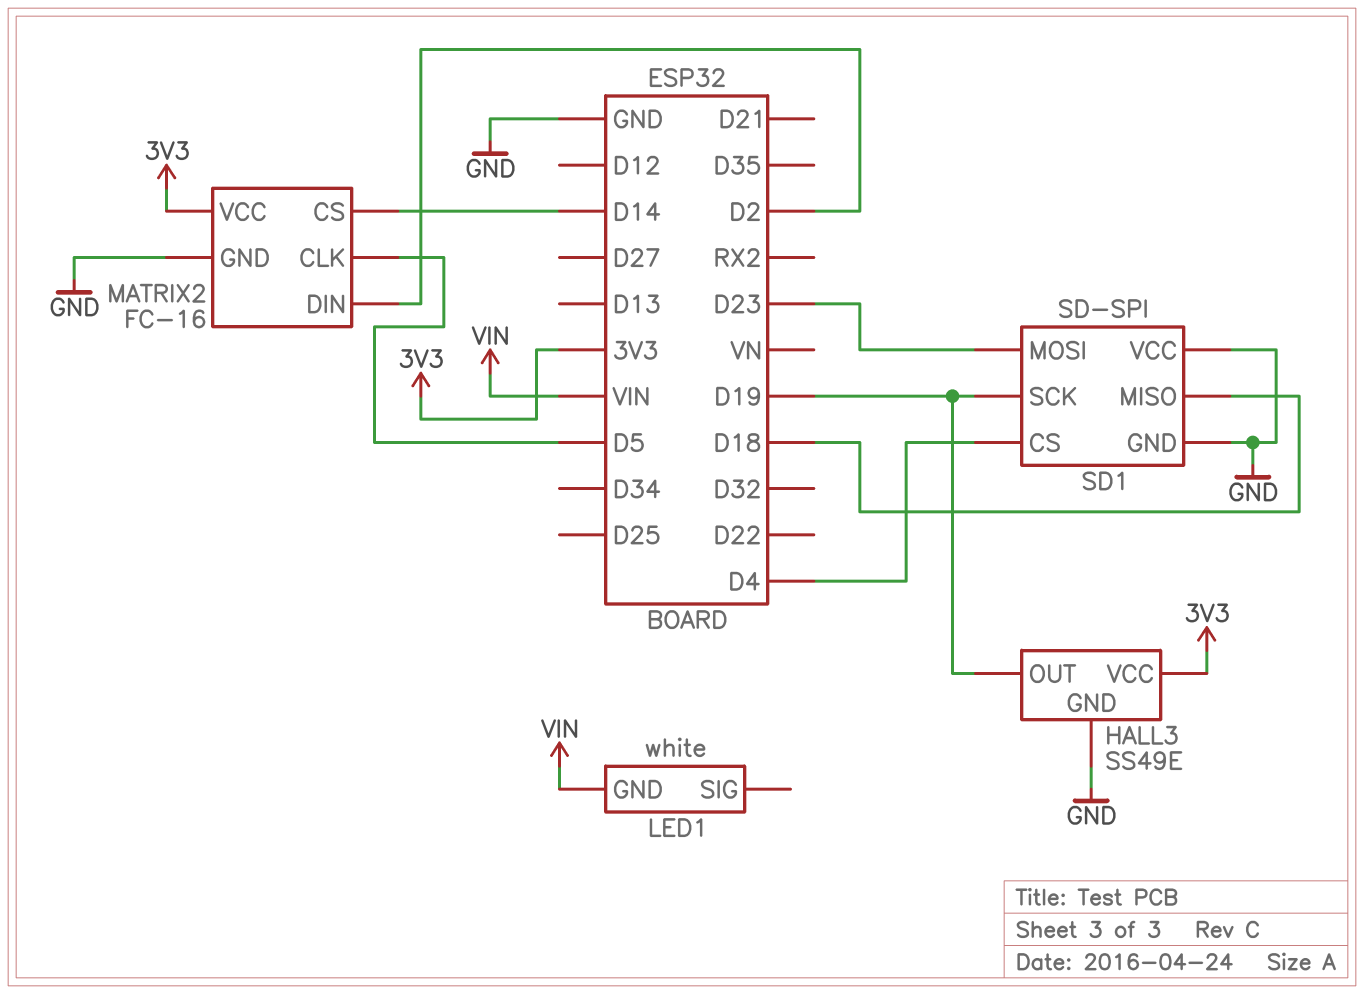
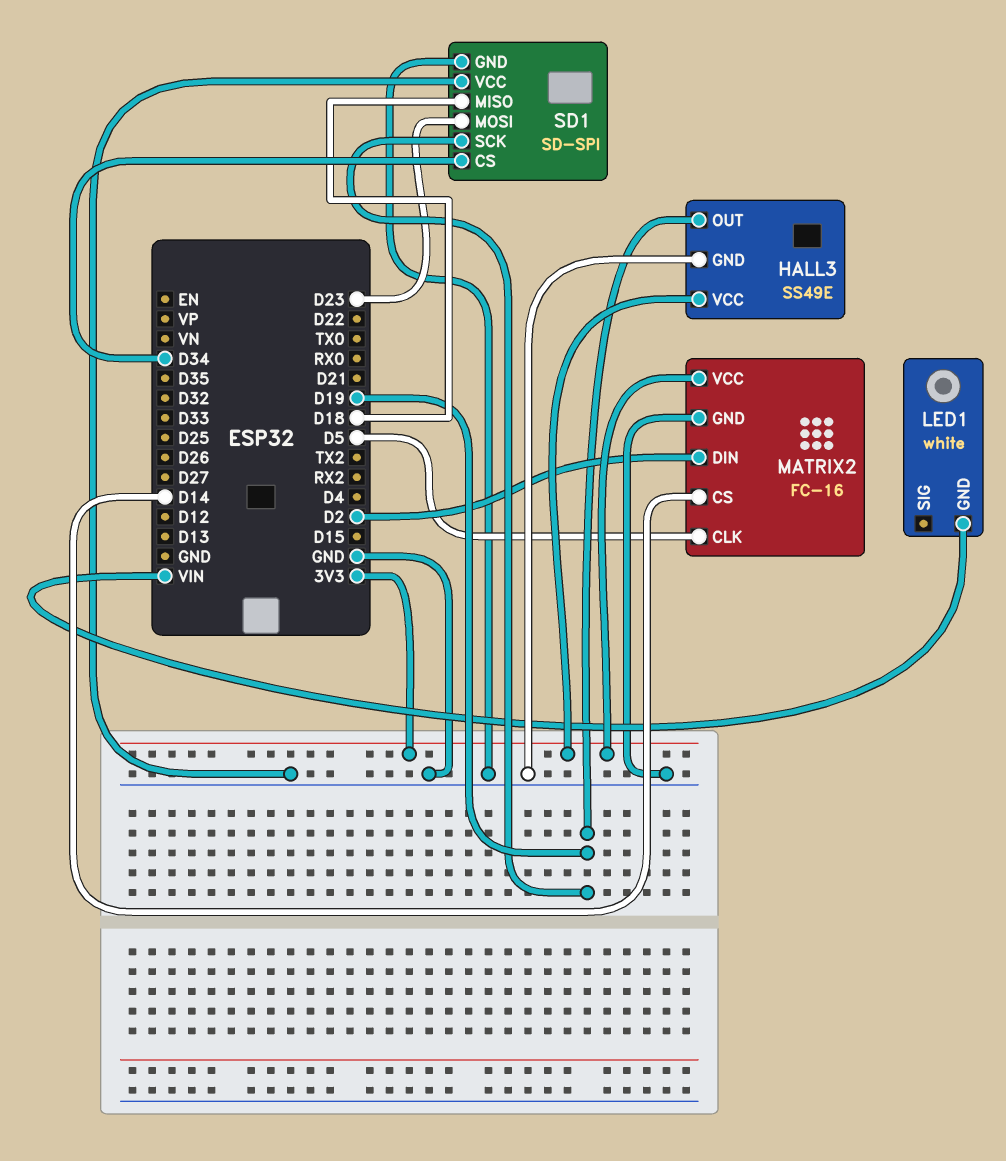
SD1 pin CS: D4 -> D34

